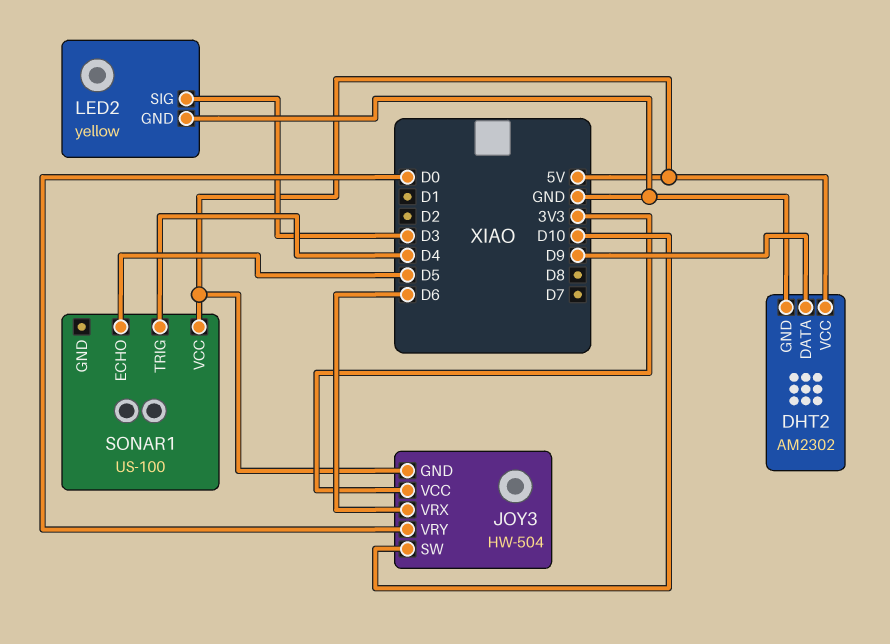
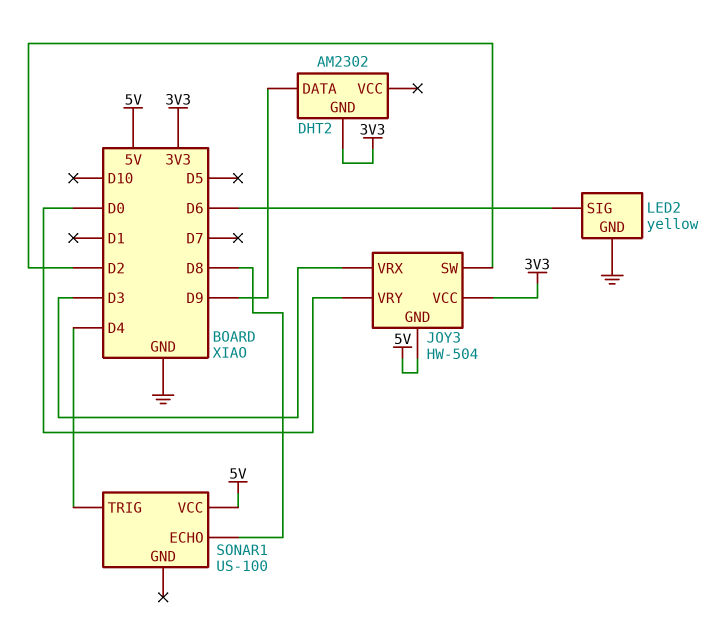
DHT2 pin GND: GND -> 3V3
DHT2 pin VCC: 5V -> none
JOY3 pin SW: D10 -> D2
JOY3 pin VRX: D6 -> D3
LED2 pin SIG: D3 -> D6
SONAR1 pin ECHO: D5 -> D8

